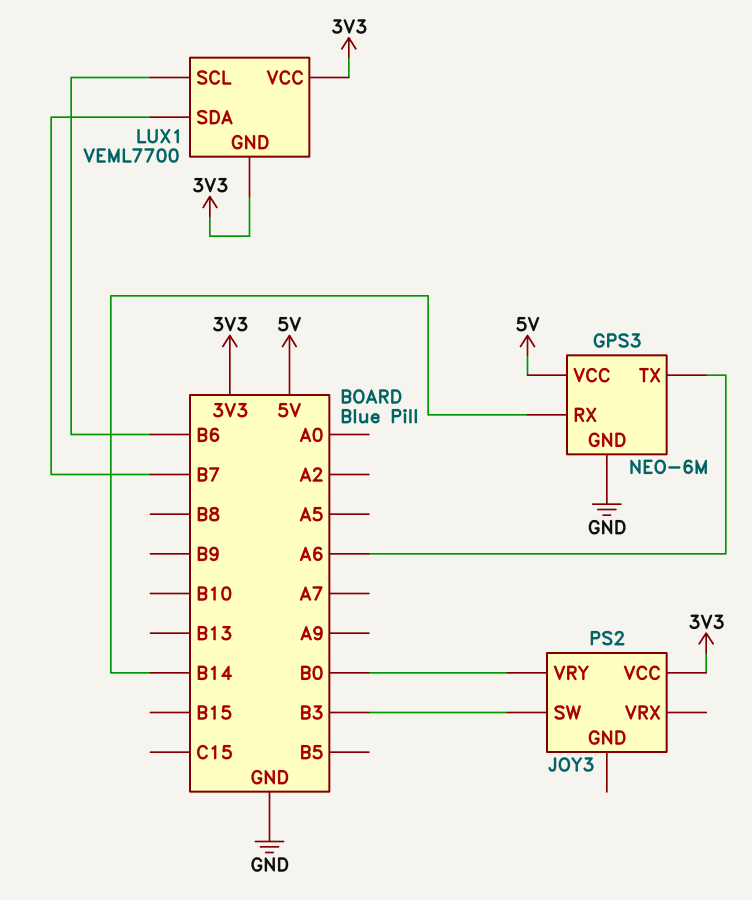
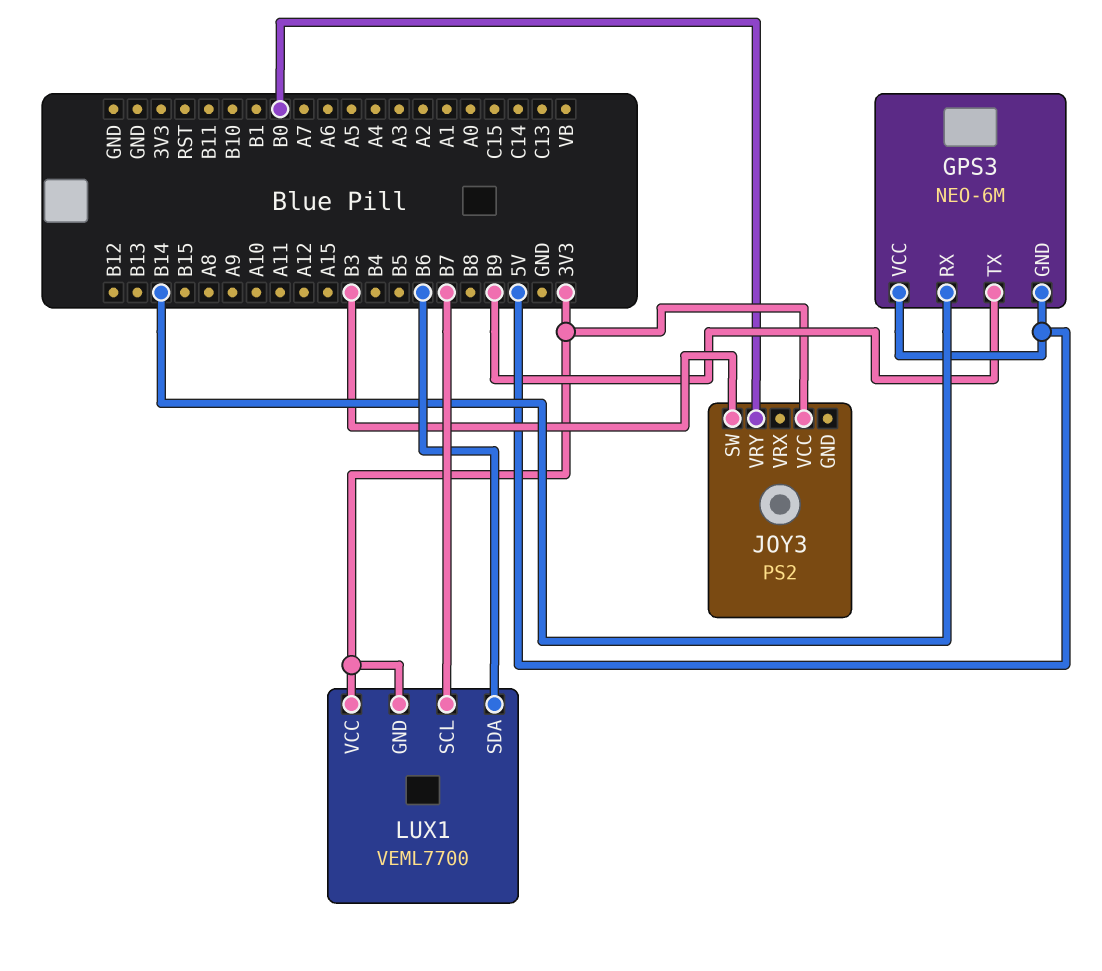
GPS3 pin GND: GND -> 5V
GPS3 pin TX: A6 -> B9
LUX1 pin SCL: B6 -> B7
LUX1 pin SDA: B7 -> B6

